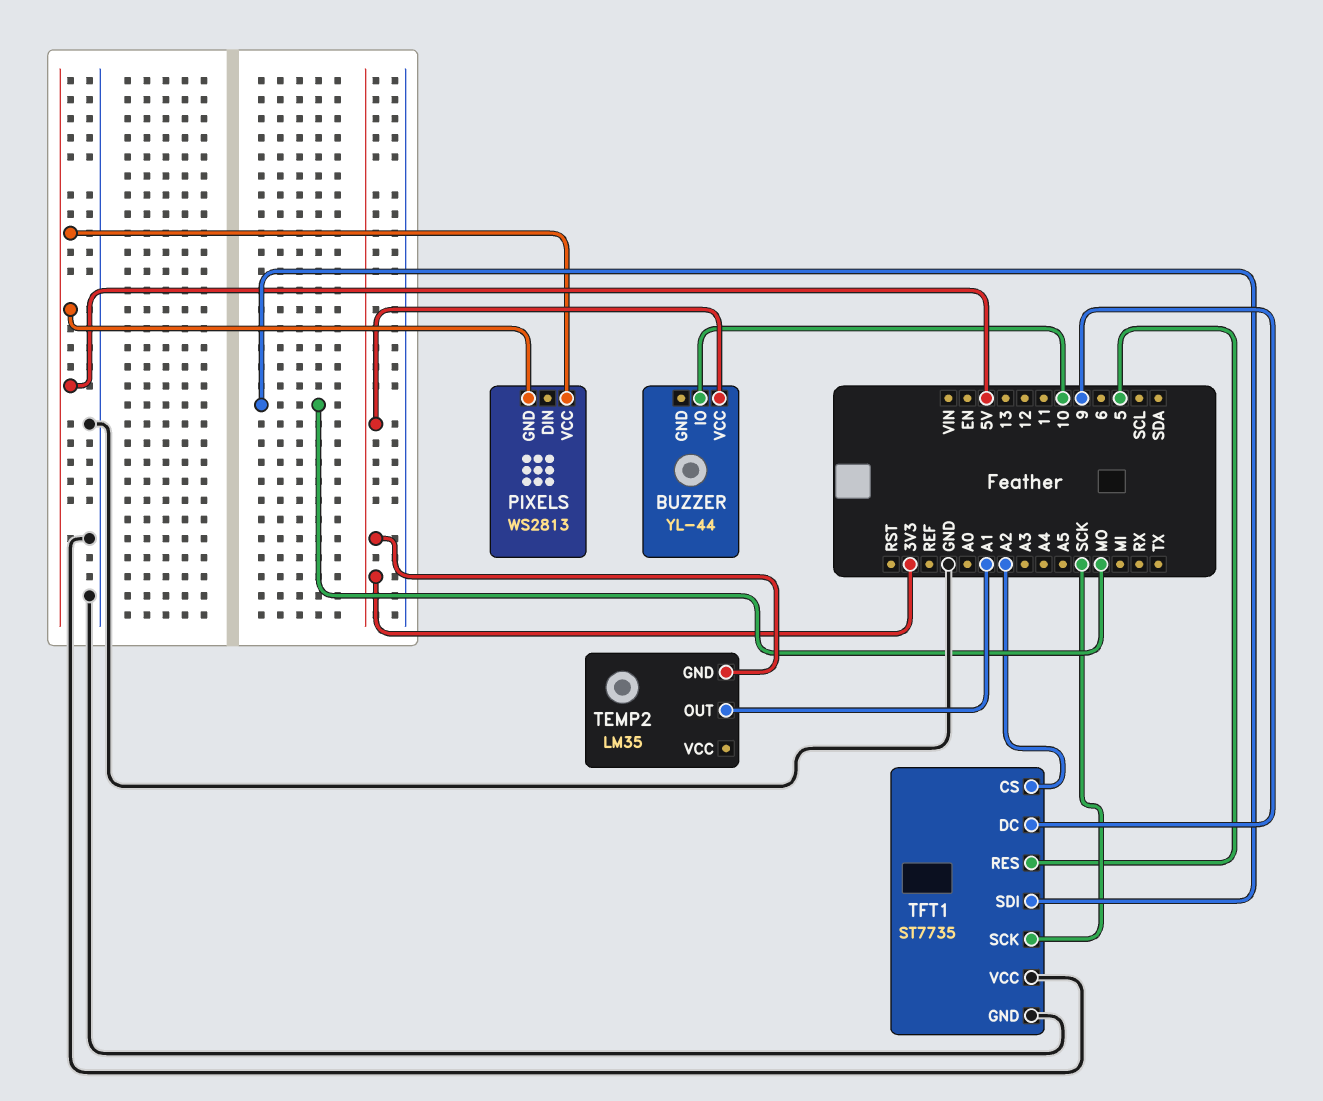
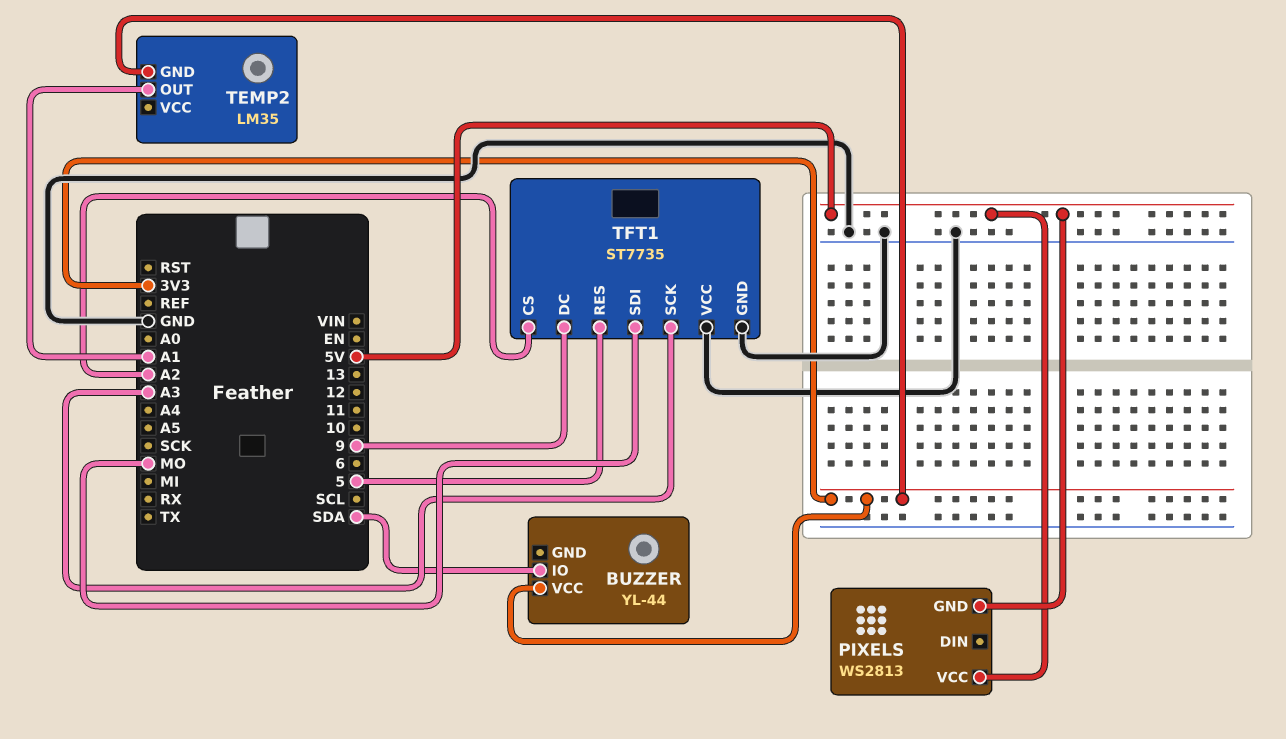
BUZZER pin IO: 10 -> SDA
TFT1 pin SCK: SCK -> A3

